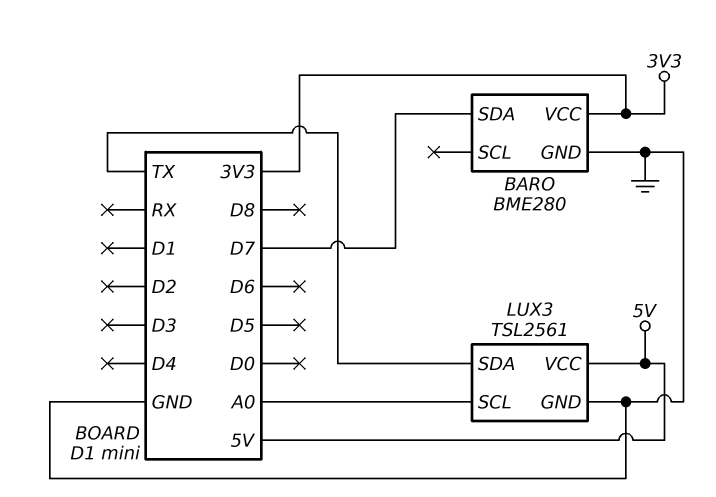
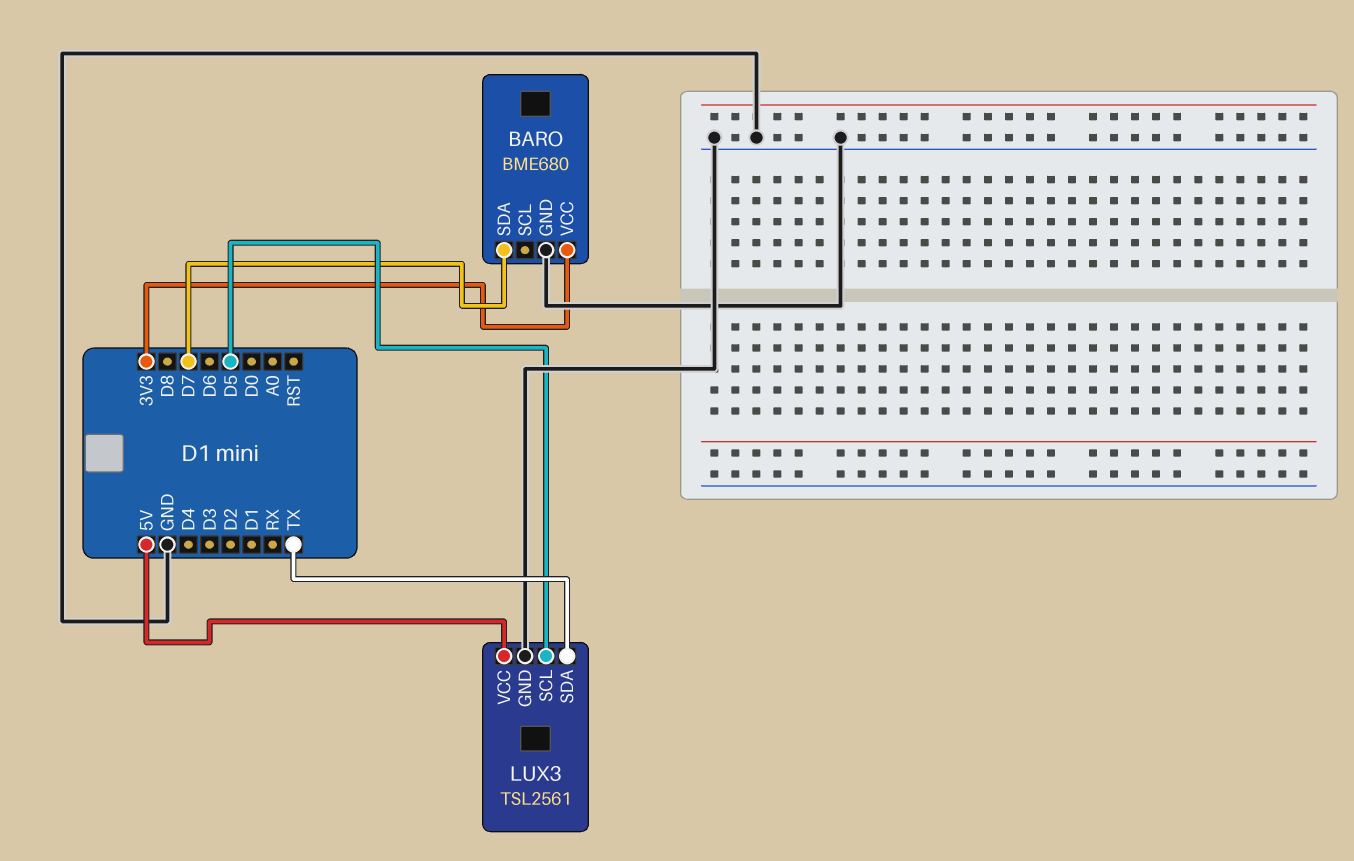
BARO: BME280 -> BME680
LUX3 pin SCL: A0 -> D5

